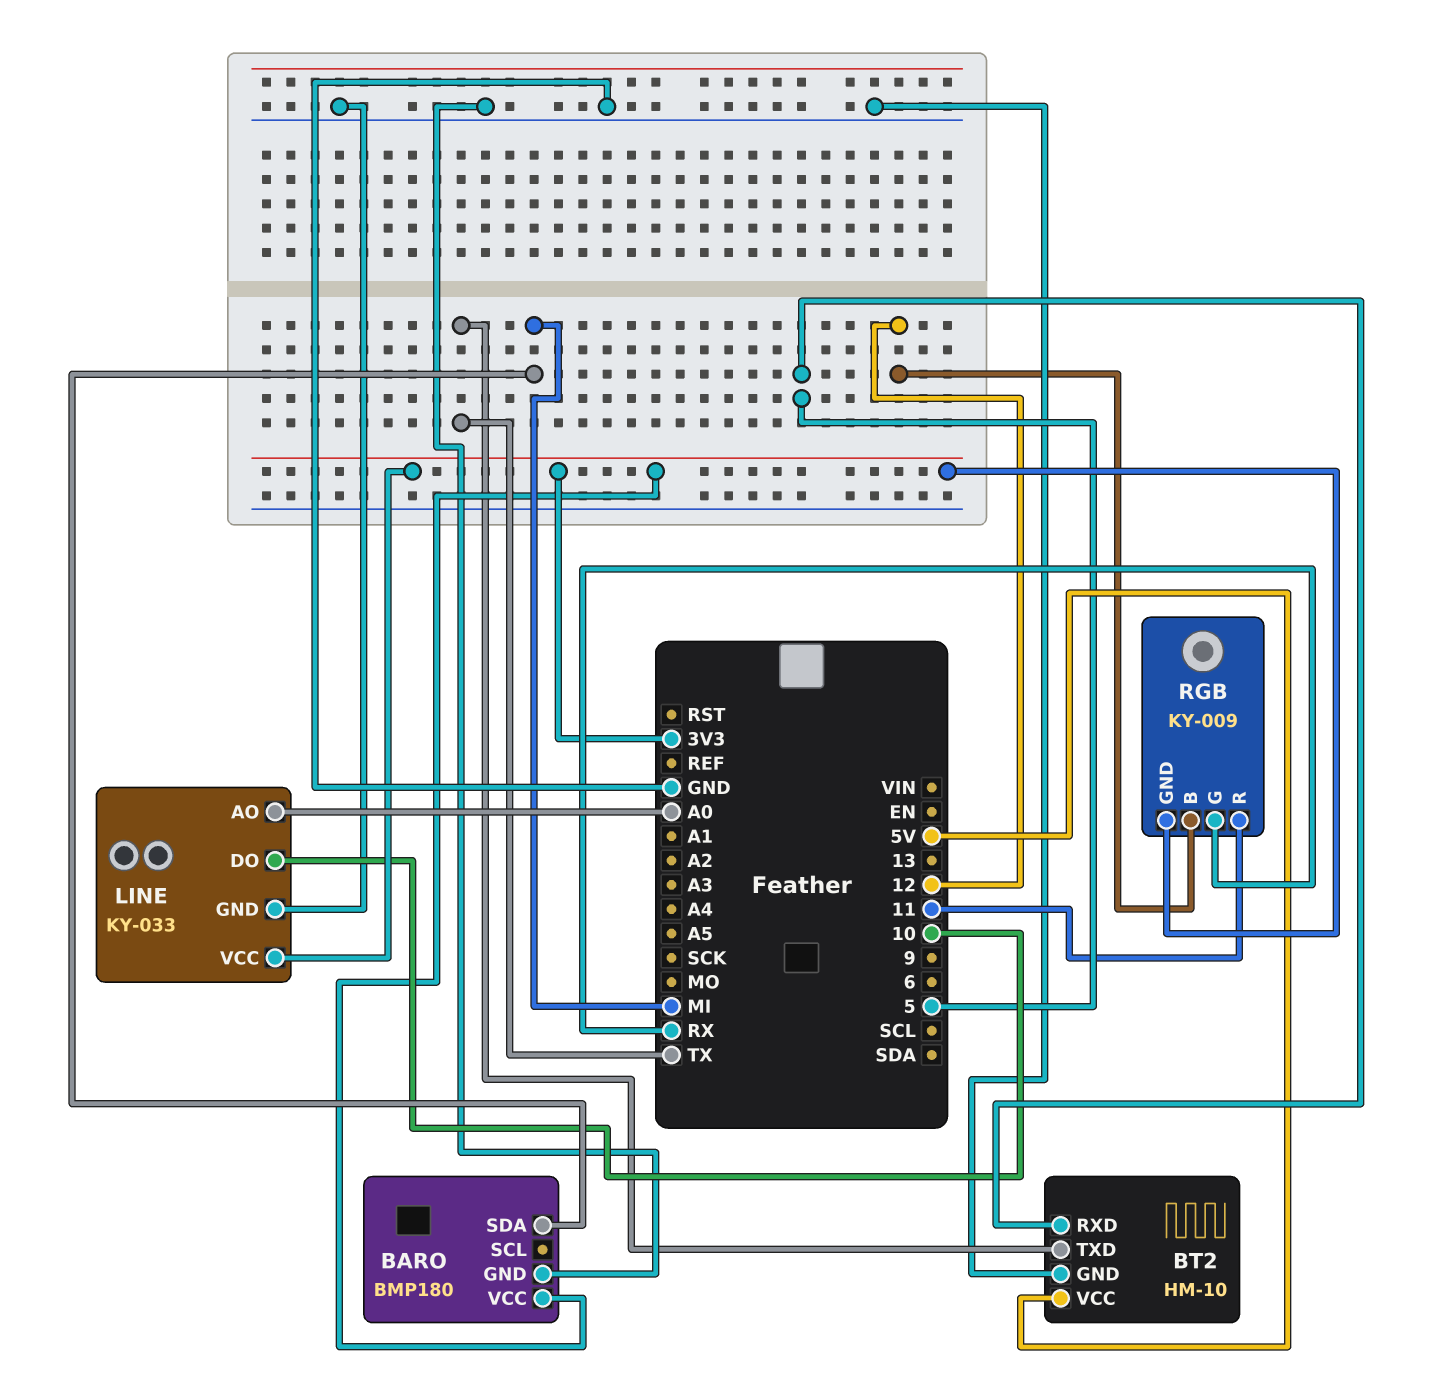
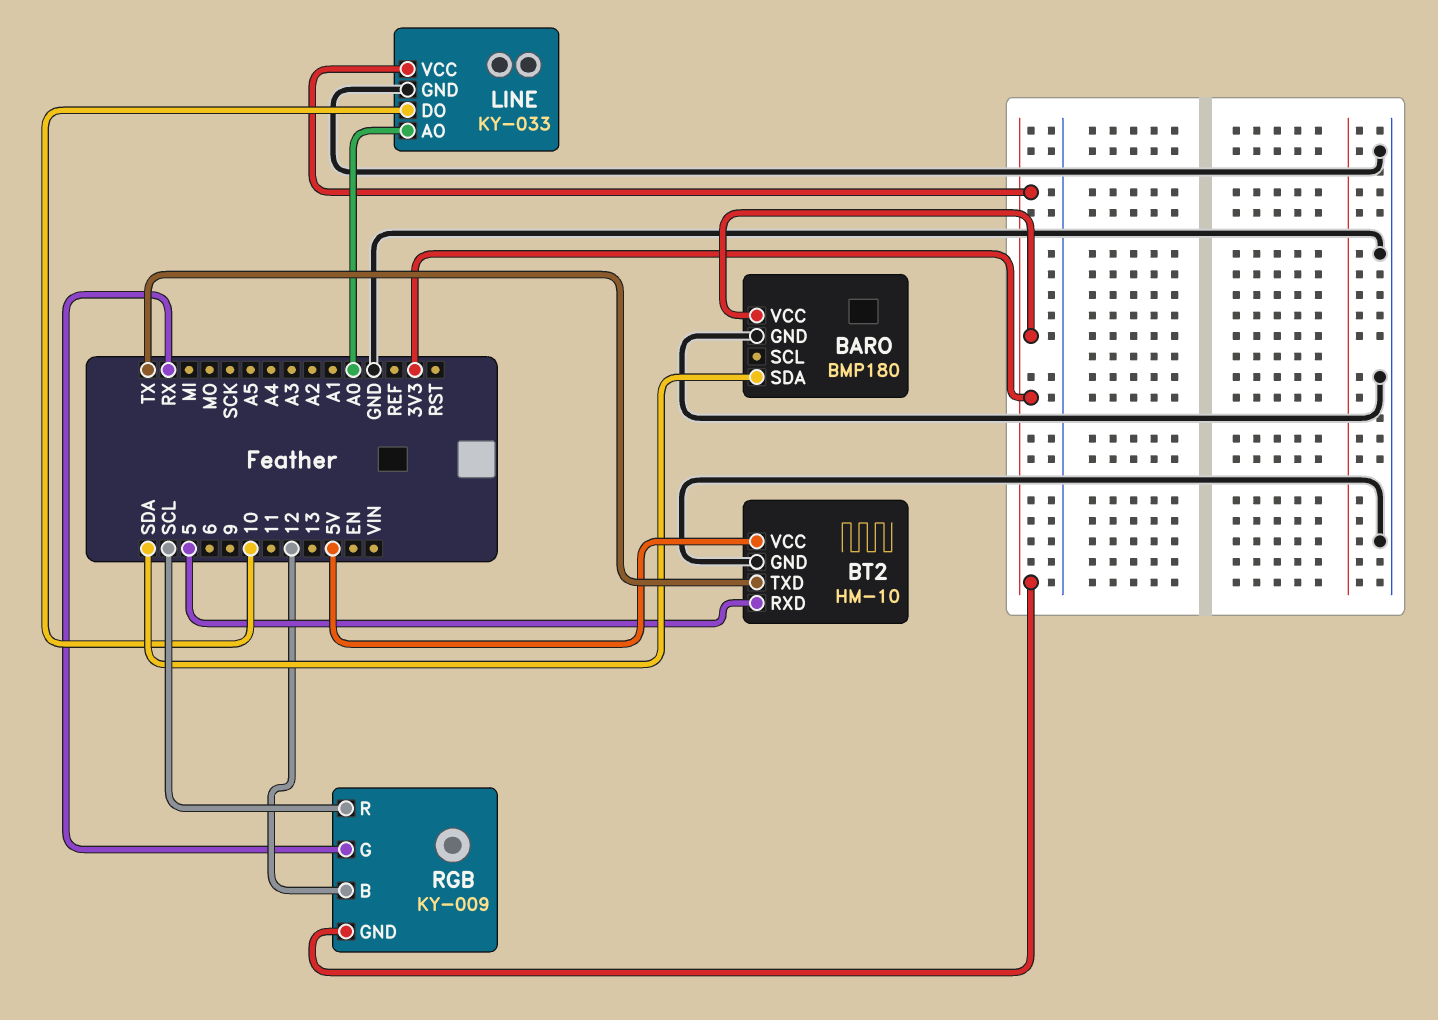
BARO pin SDA: MI -> SDA
RGB pin R: 11 -> SCL

